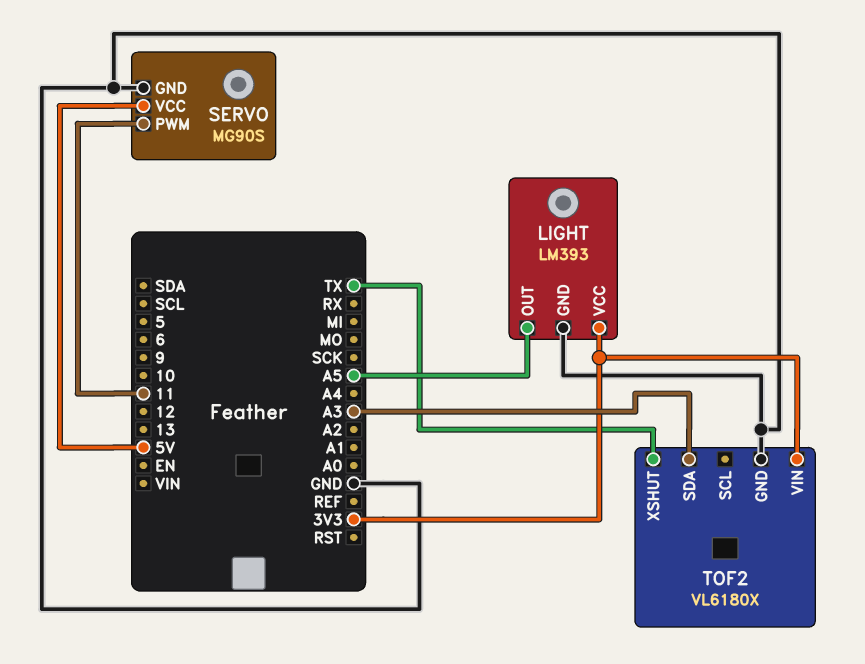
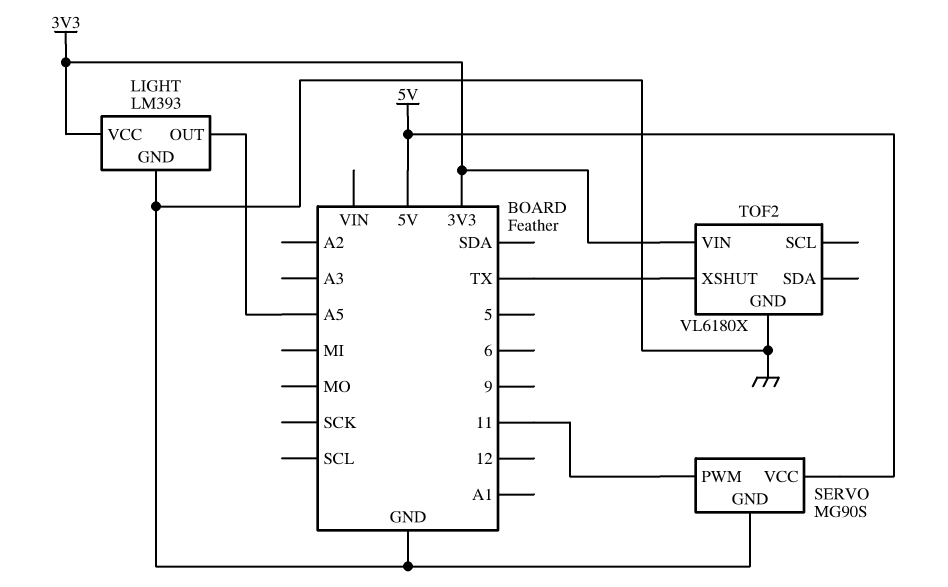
TOF2 pin SDA: A3 -> none

